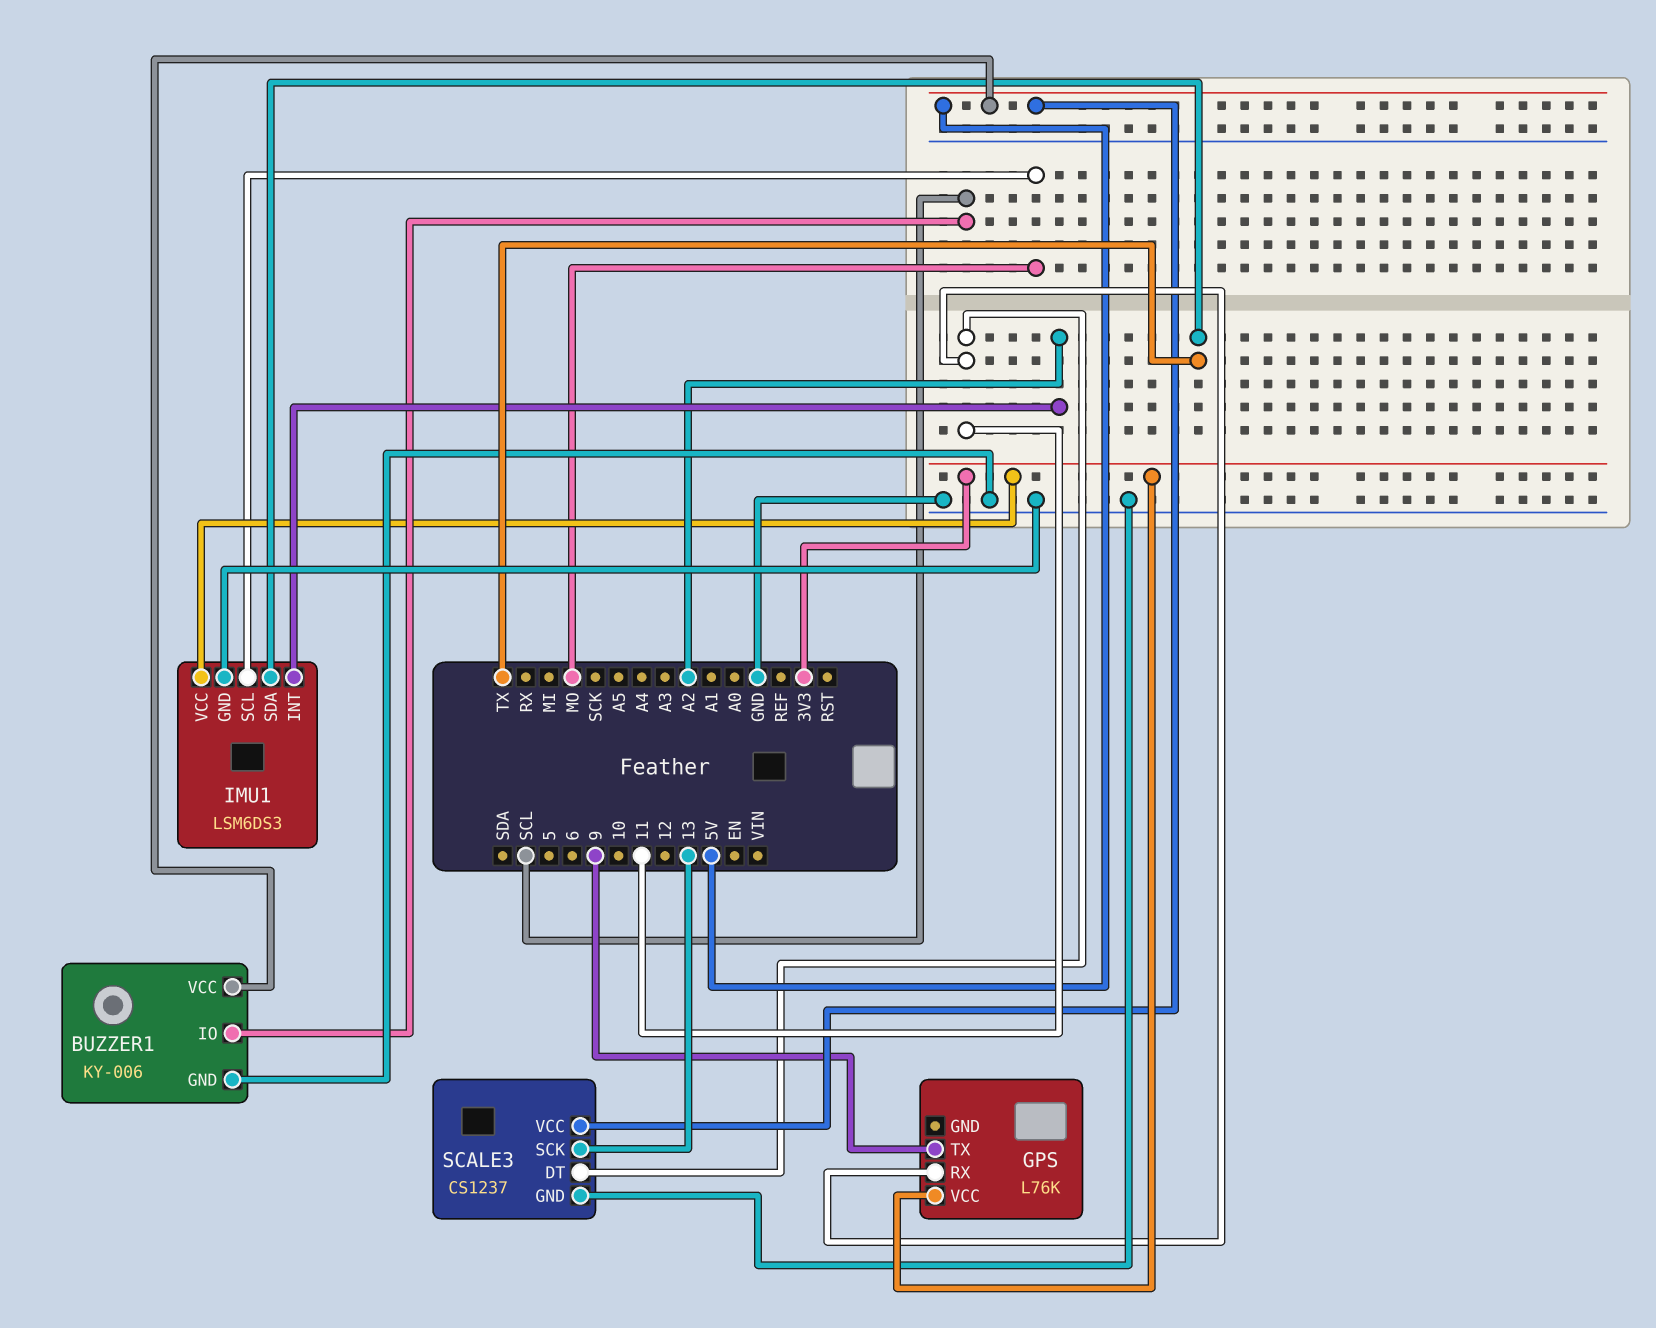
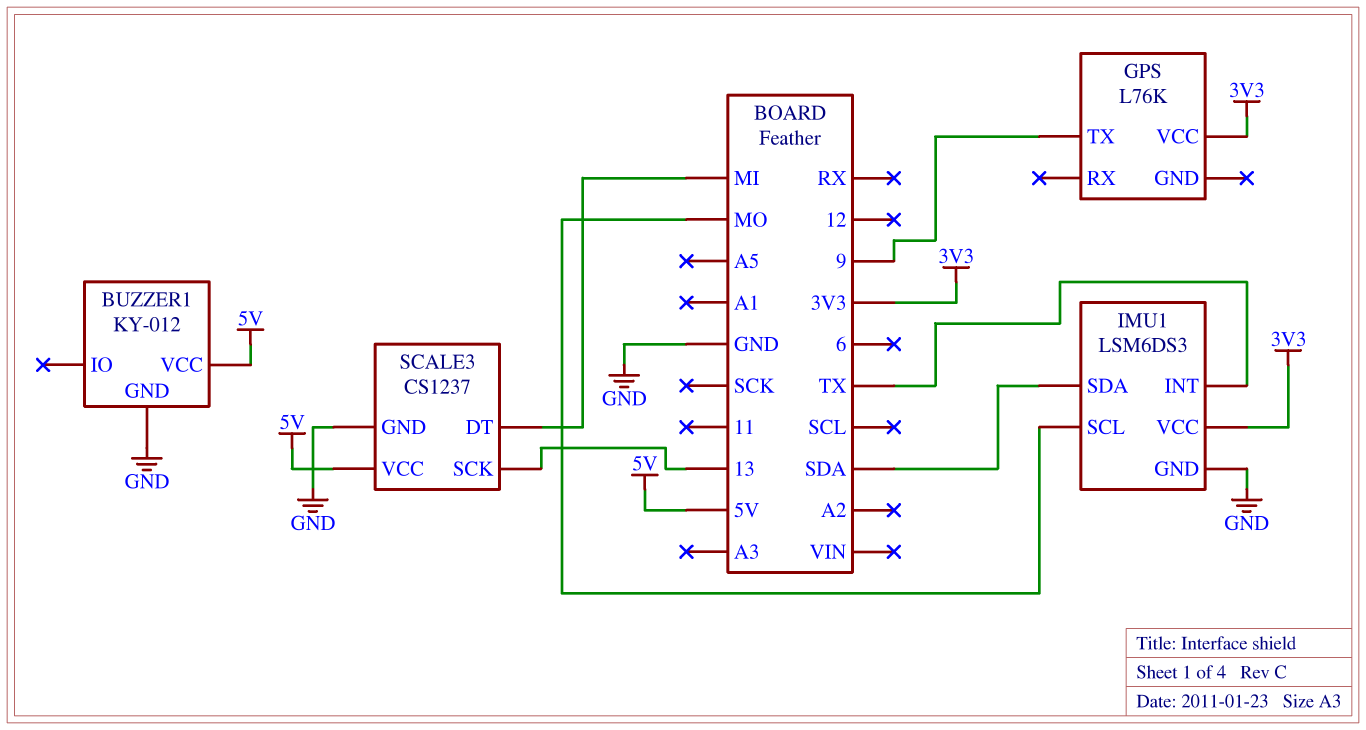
BUZZER1: KY-006 -> KY-012
BUZZER1 pin IO: SCL -> none
GPS pin RX: 11 -> none
IMU1 pin INT: A2 -> TX
IMU1 pin SDA: TX -> SDA
SCALE3 pin DT: 11 -> MI

